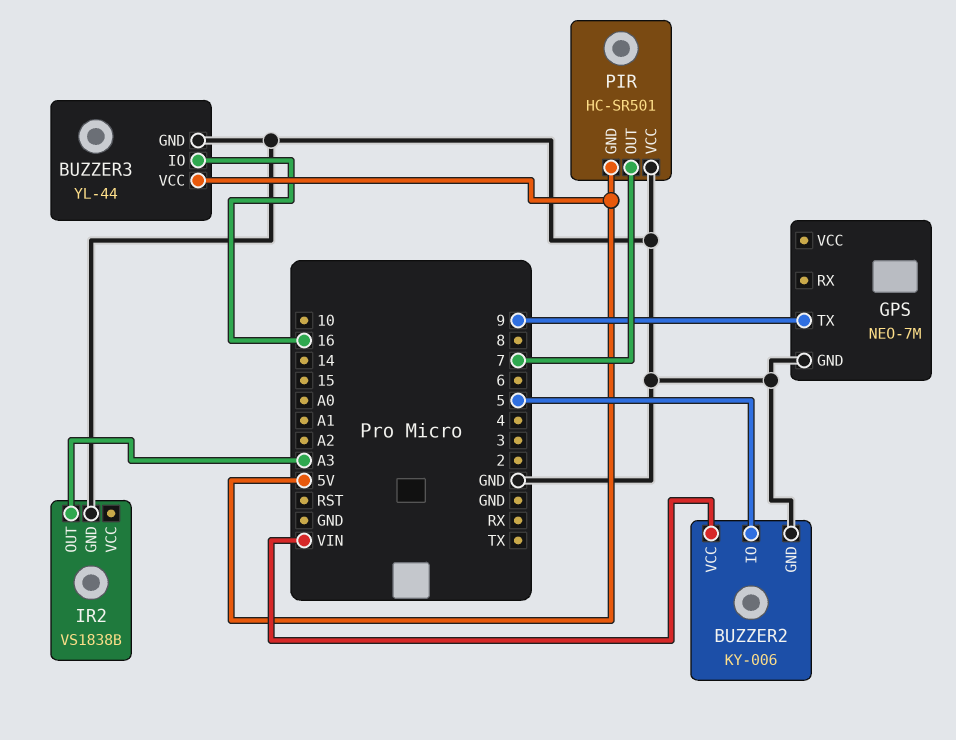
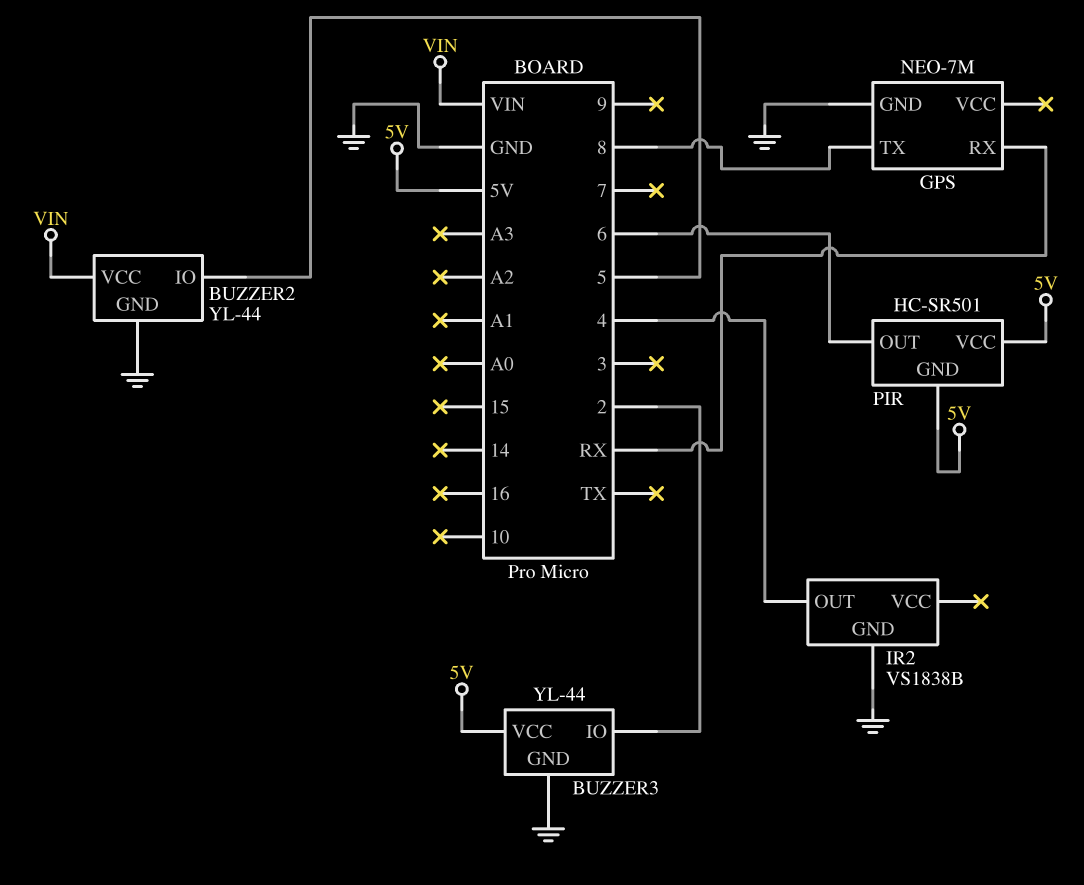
BUZZER2: KY-006 -> YL-44
BUZZER3 pin IO: 16 -> 2
GPS pin RX: none -> RX
GPS pin TX: 9 -> 8
IR2 pin OUT: A3 -> 4
PIR pin OUT: 7 -> 6
PIR pin VCC: GND -> 5V

